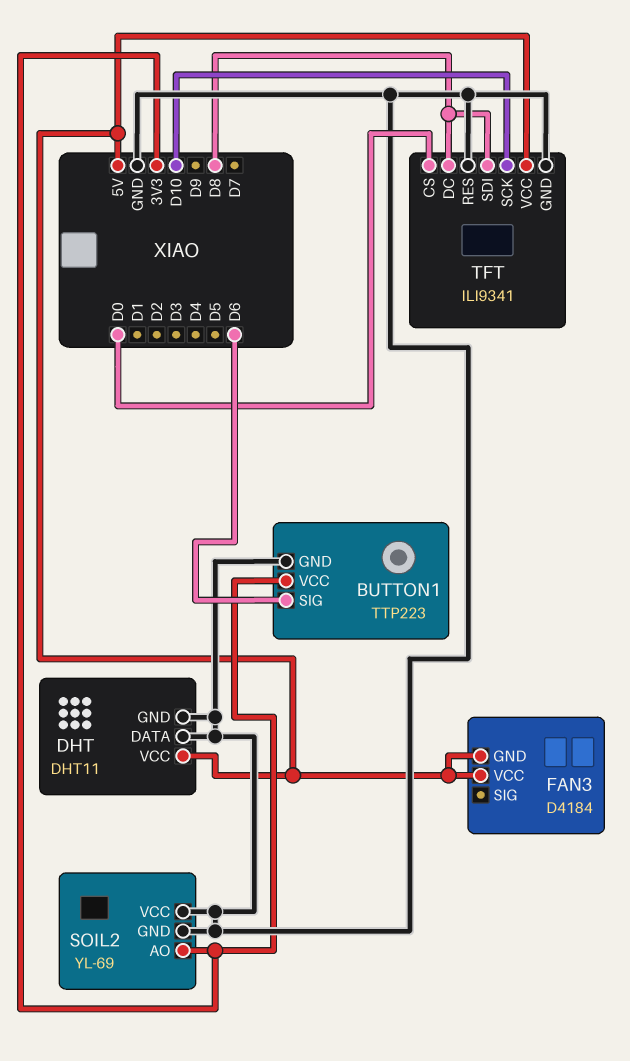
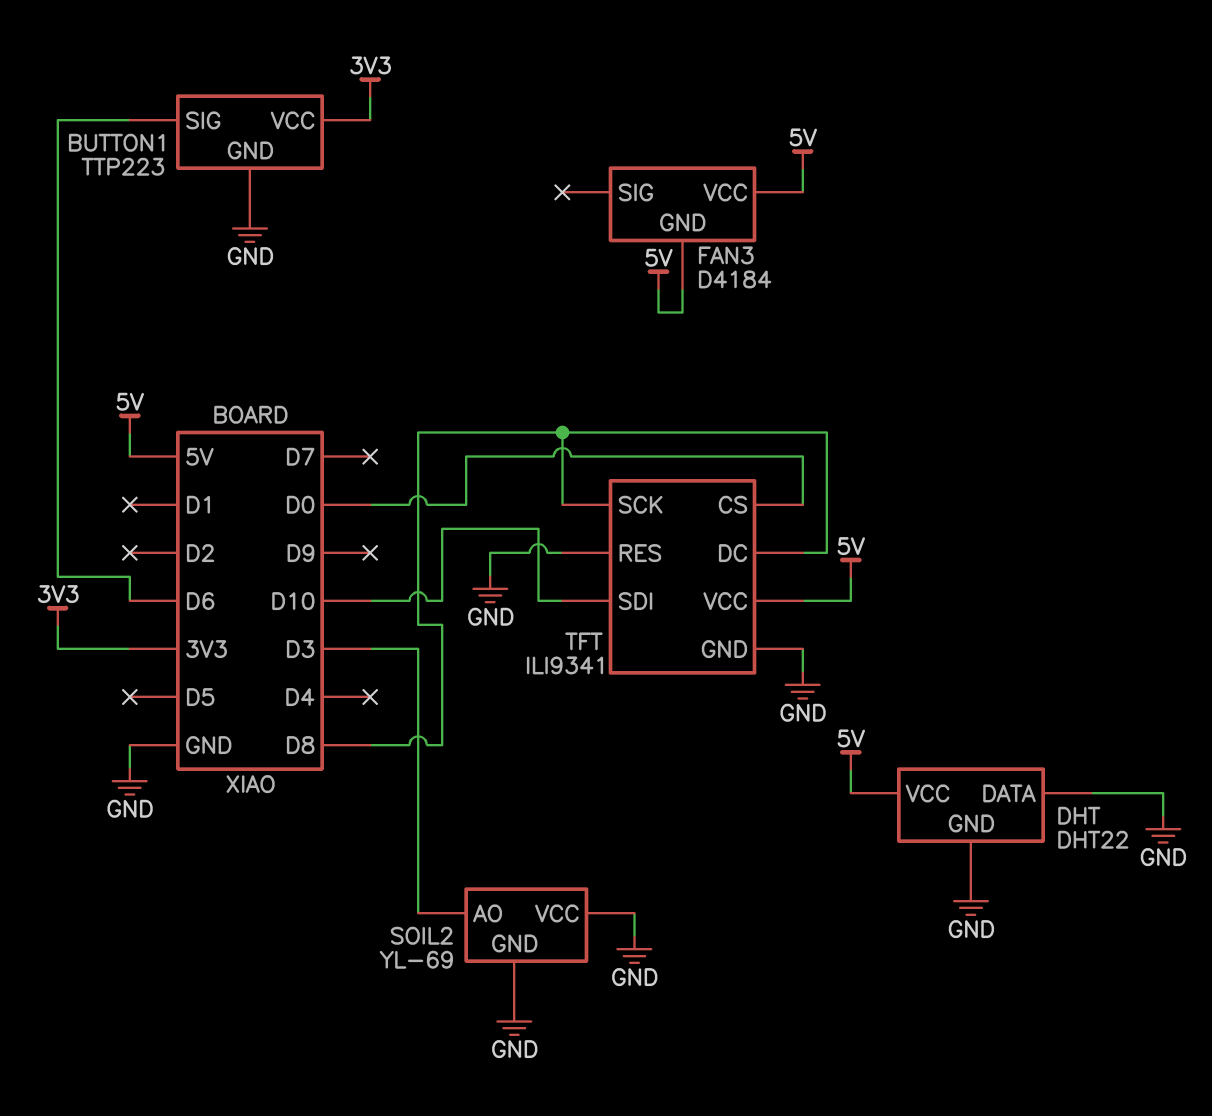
DHT: DHT11 -> DHT22
SOIL2 pin AO: 3V3 -> D3
TFT pin SCK: D10 -> D8
TFT pin SDI: D8 -> D10

